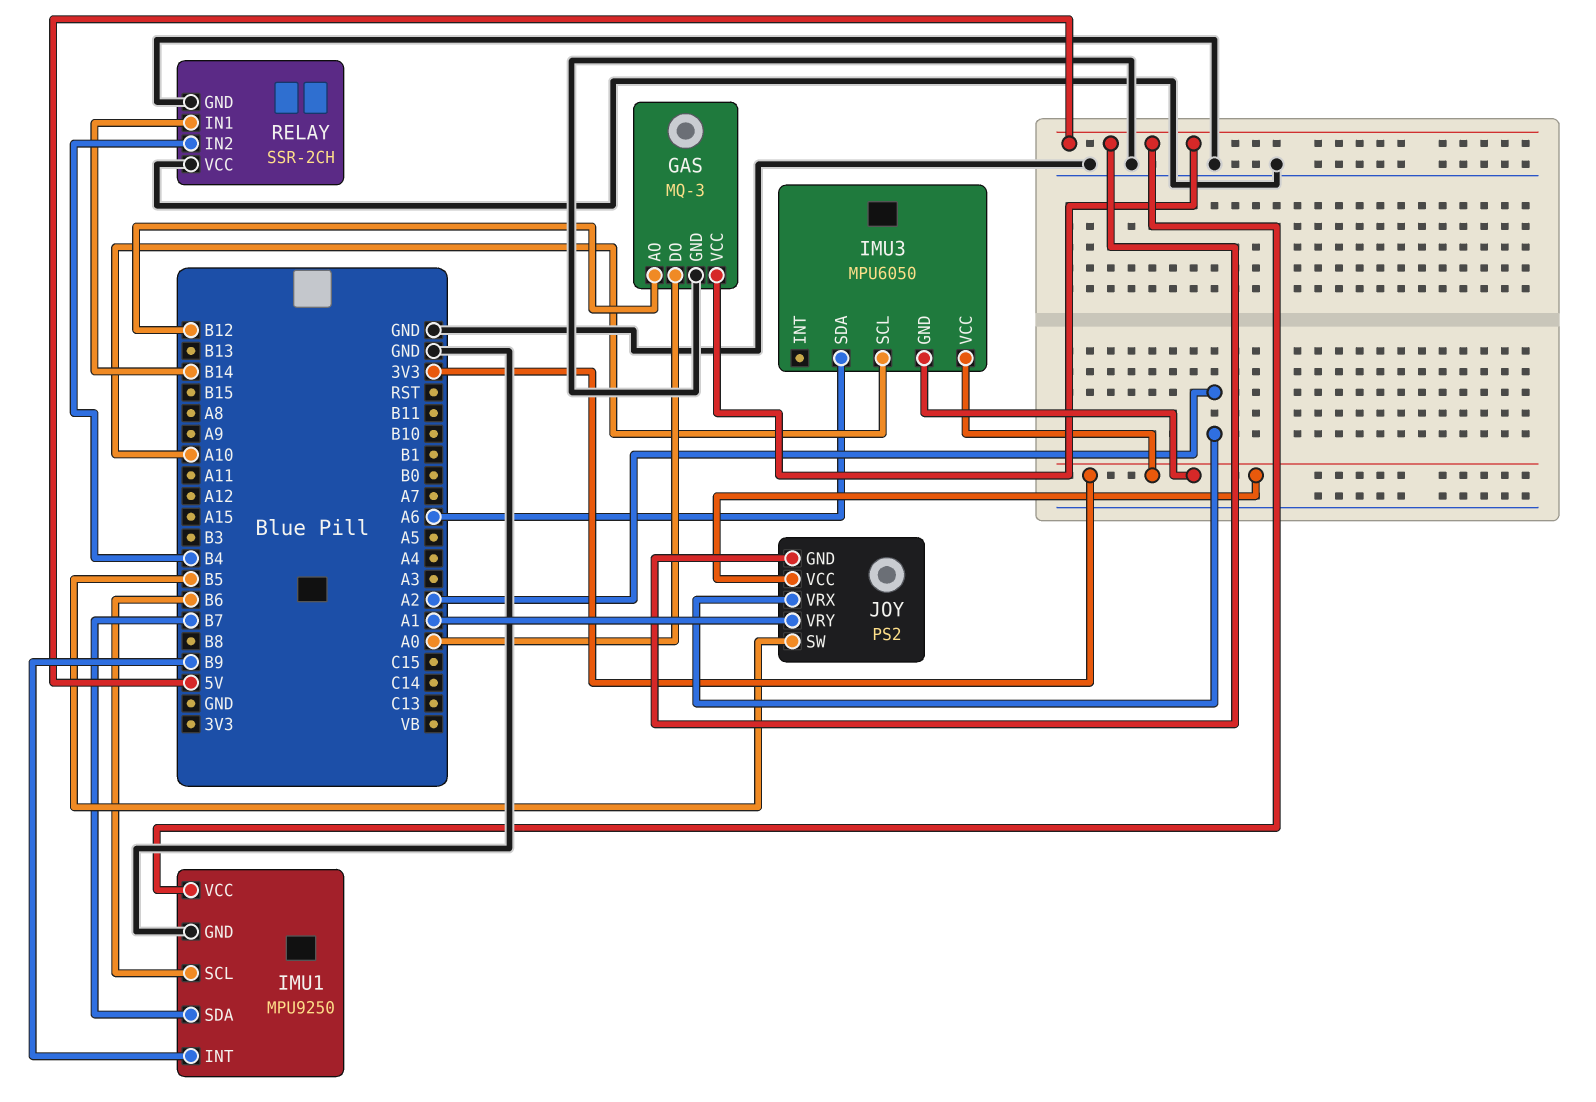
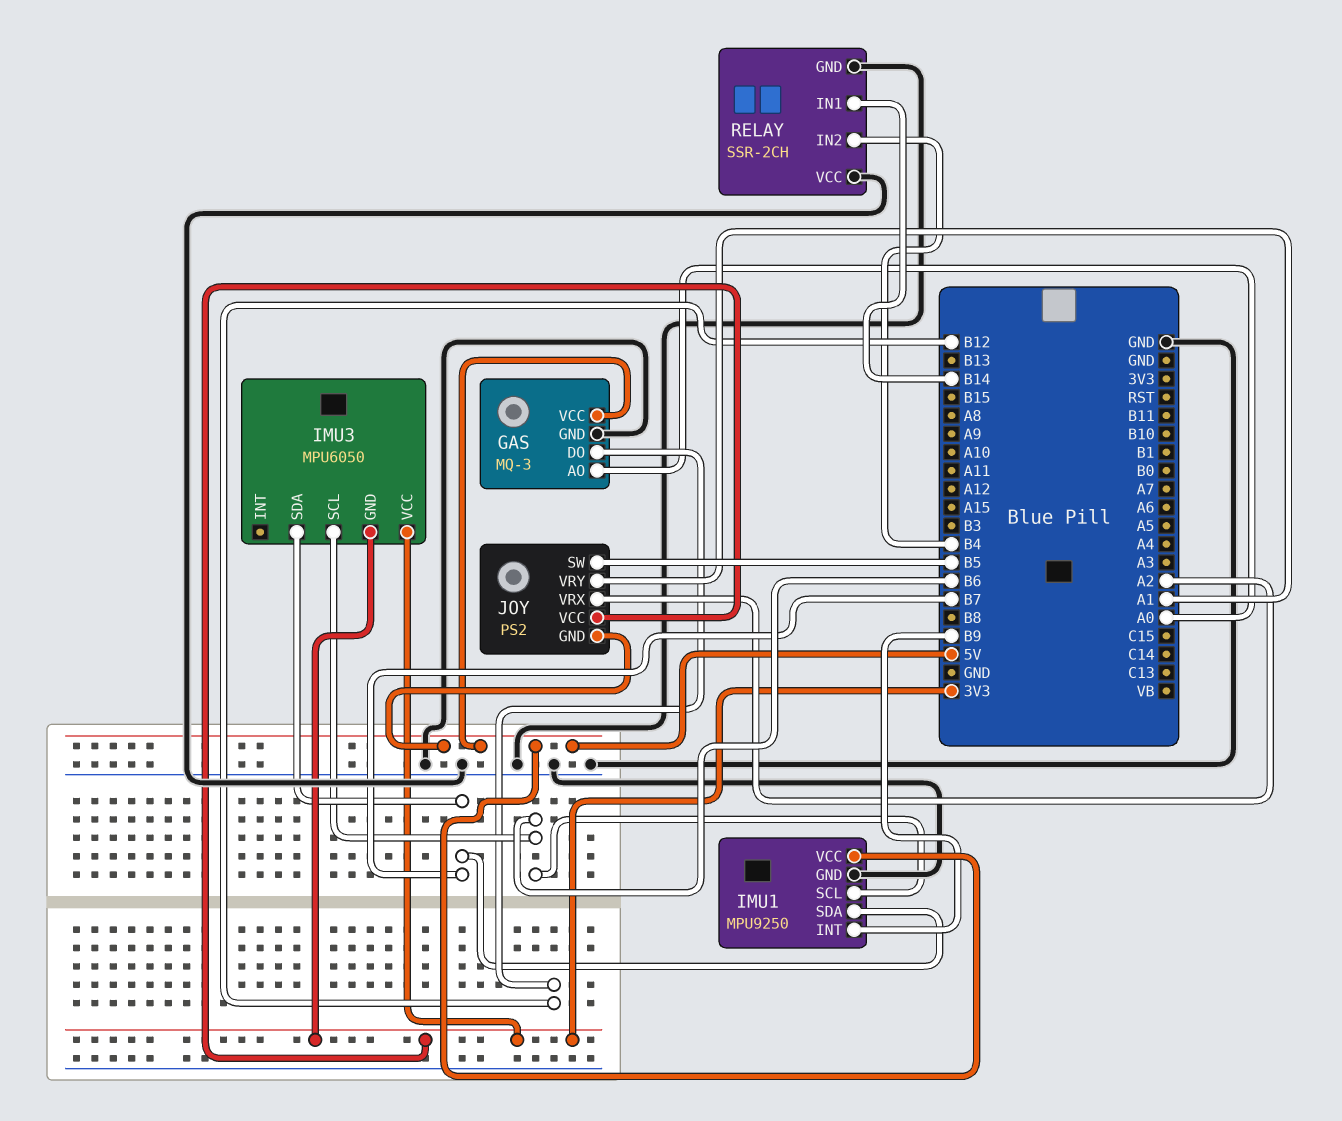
GAS pin AO: B12 -> A0
GAS pin DO: A0 -> B12
IMU3 pin SCL: A10 -> B6
IMU3 pin SDA: A6 -> B7

